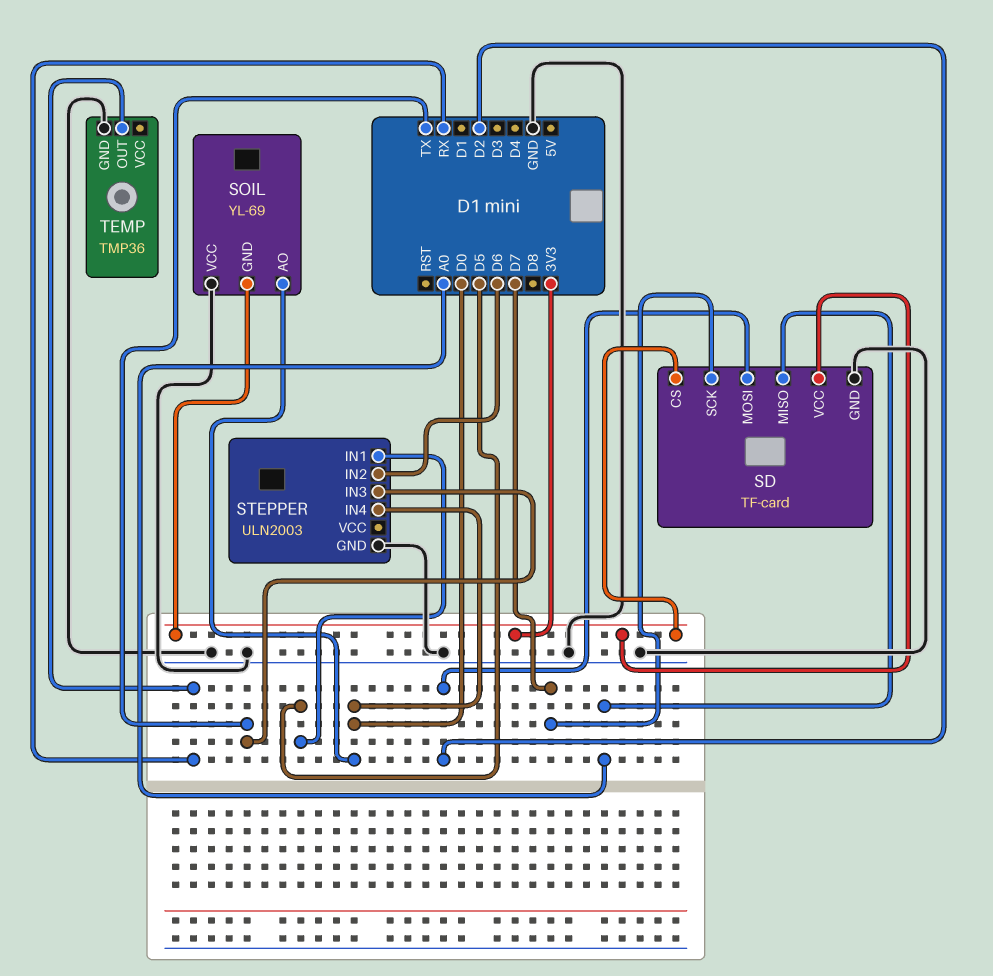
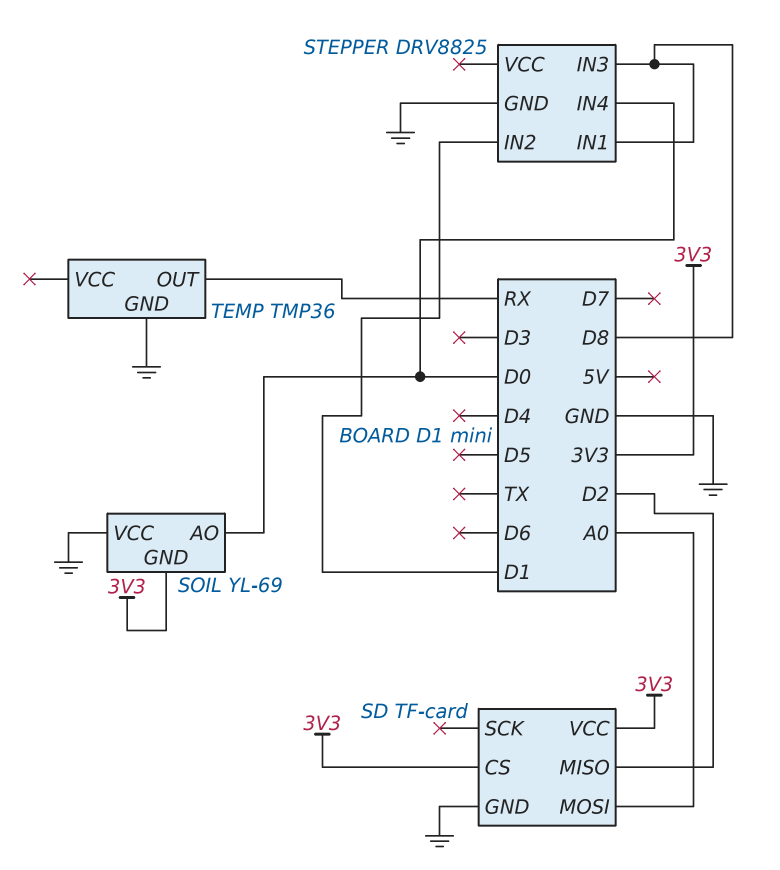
SD pin MISO: A0 -> D2
SD pin MOSI: D2 -> A0
SD pin SCK: D7 -> none
STEPPER: ULN2003 -> DRV8825
STEPPER pin IN1: D5 -> D8
STEPPER pin IN2: D6 -> D1
STEPPER pin IN3: TX -> D8

